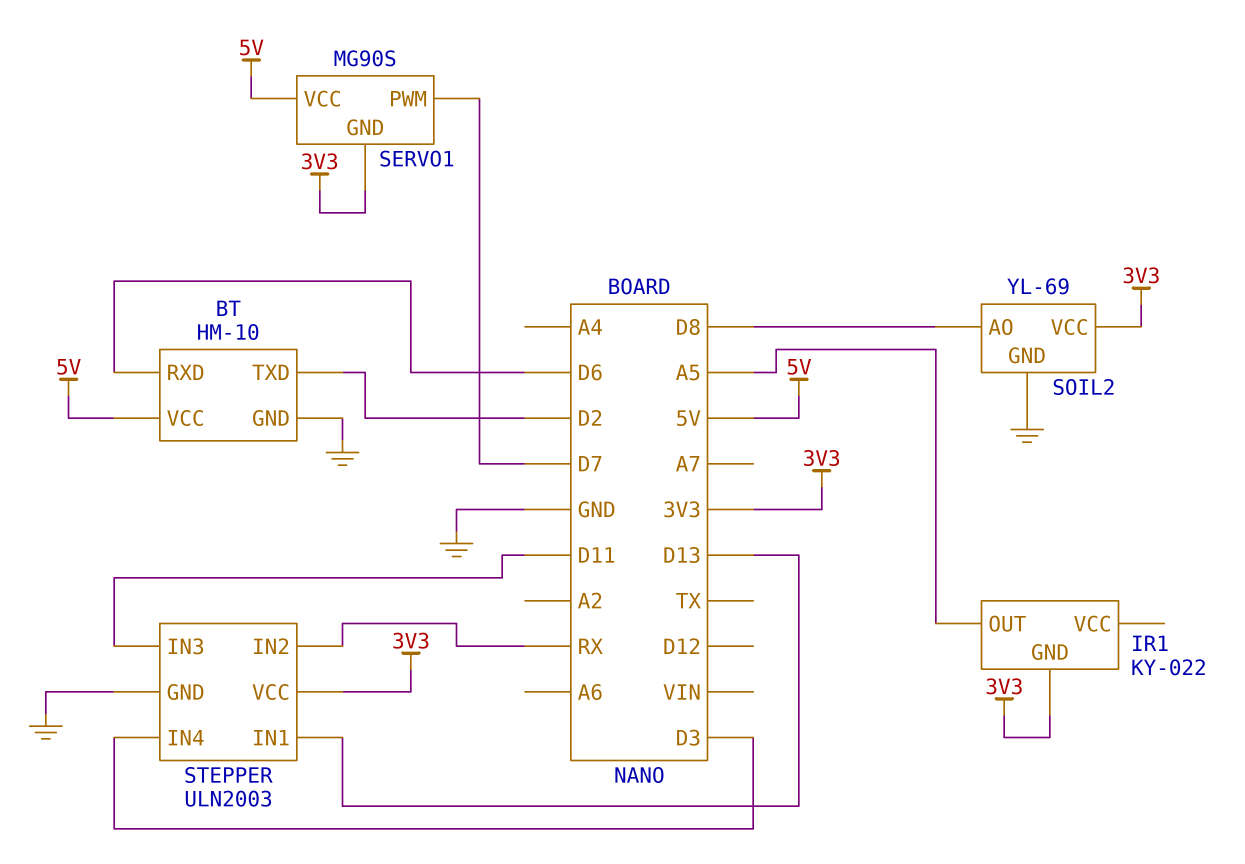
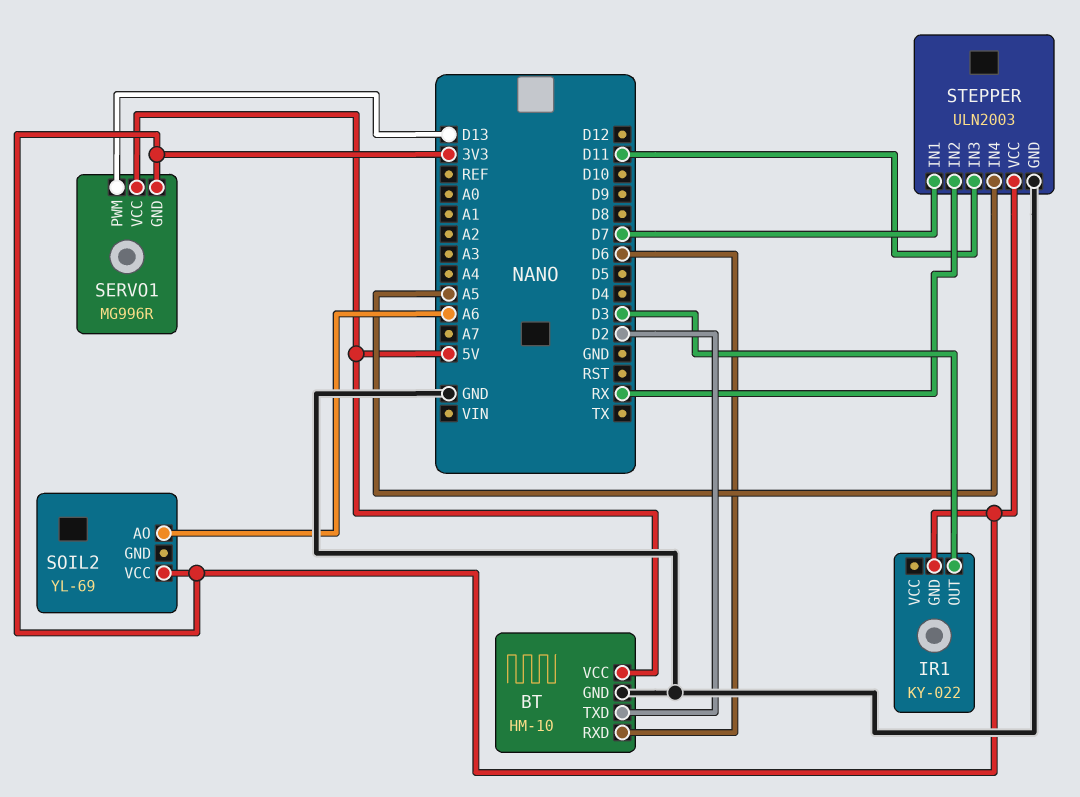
IR1 pin OUT: A5 -> D3
SERVO1: MG90S -> MG996R
SERVO1 pin PWM: D7 -> D13
SOIL2 pin AO: D8 -> A6
SOIL2 pin GND: GND -> none
STEPPER pin IN1: D13 -> D7
STEPPER pin IN4: D3 -> A5

